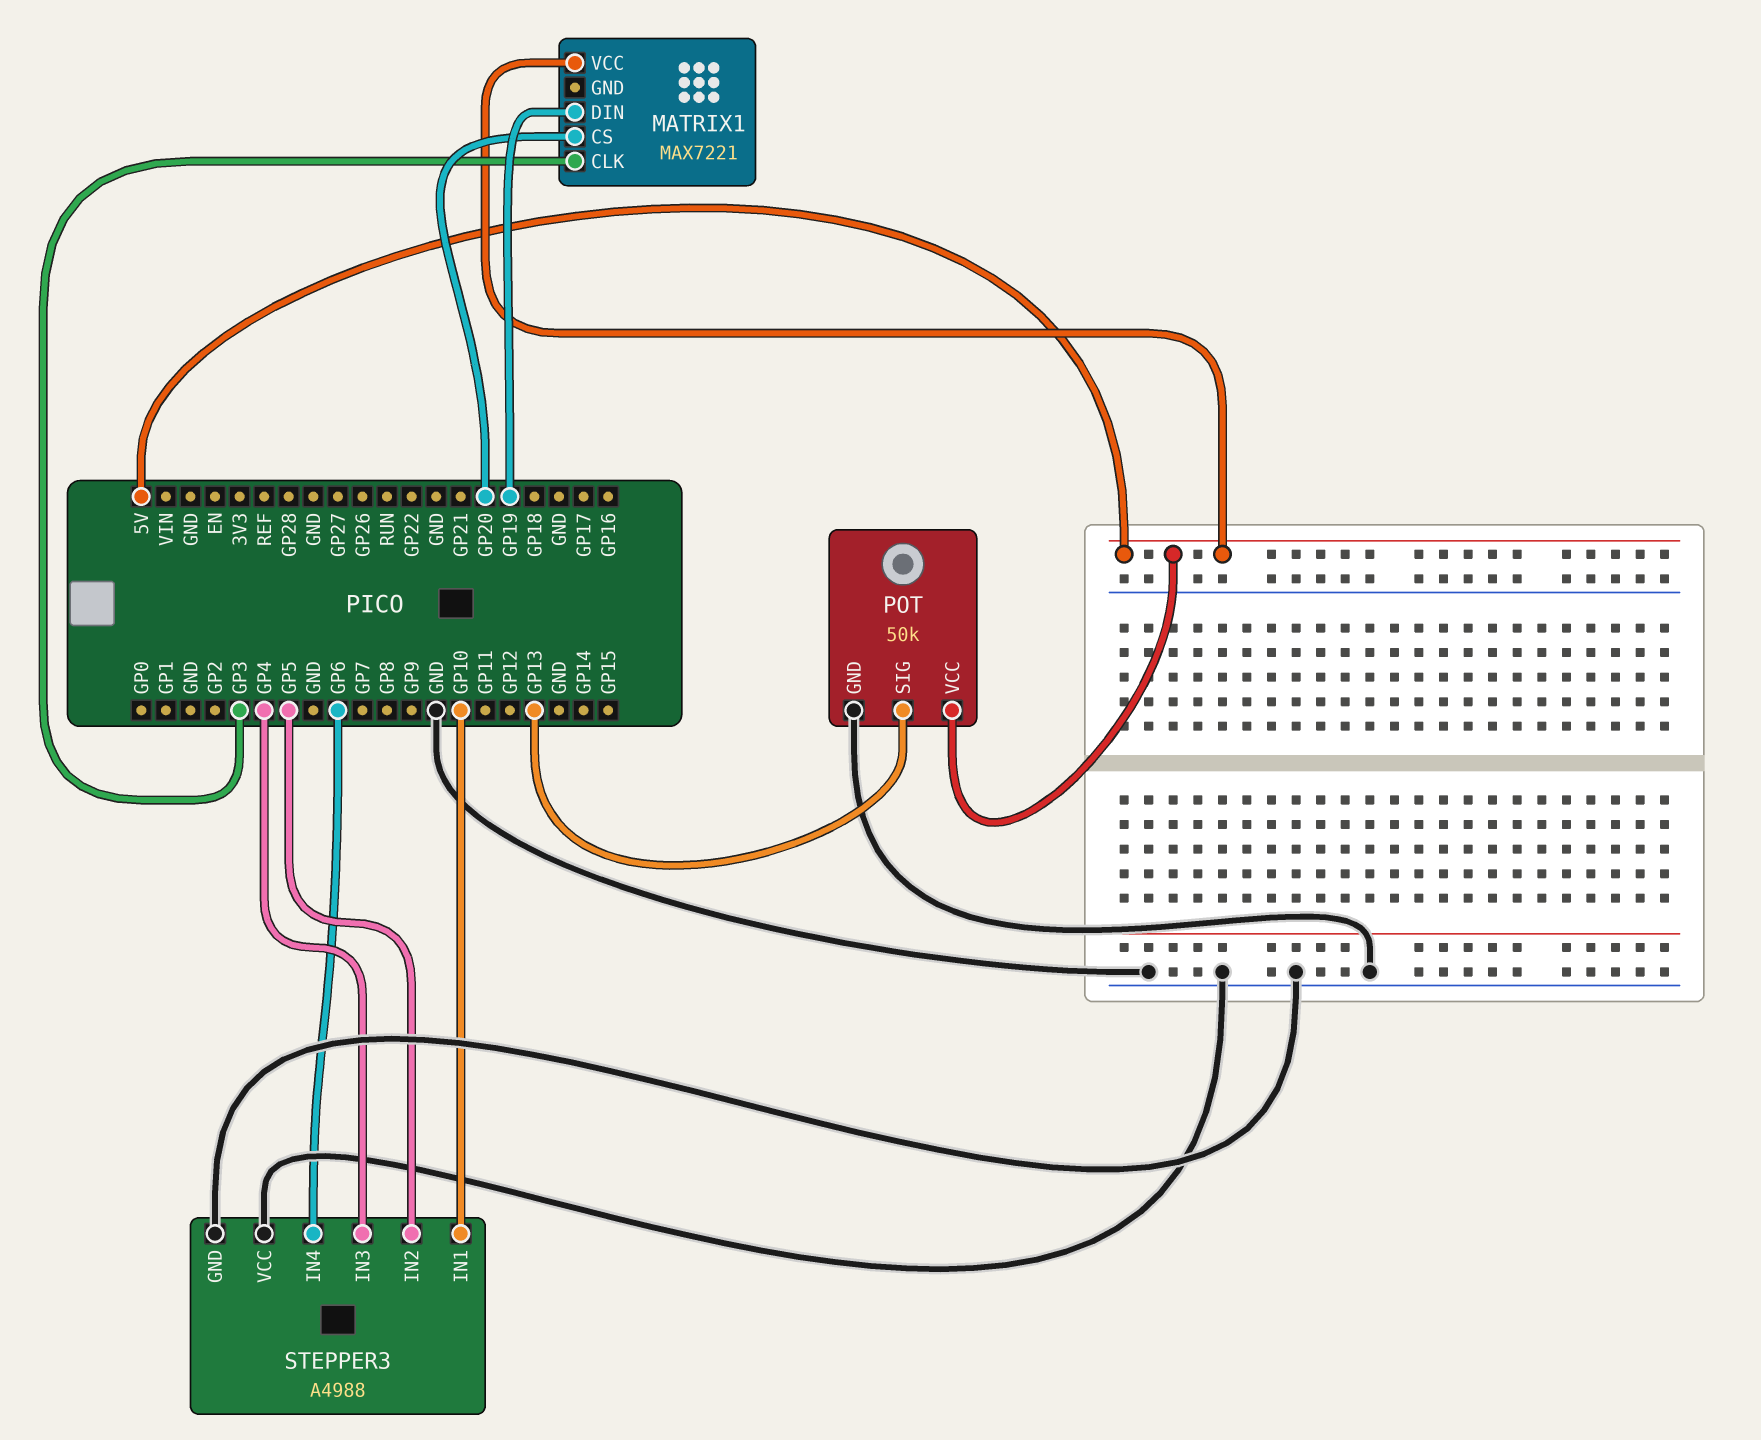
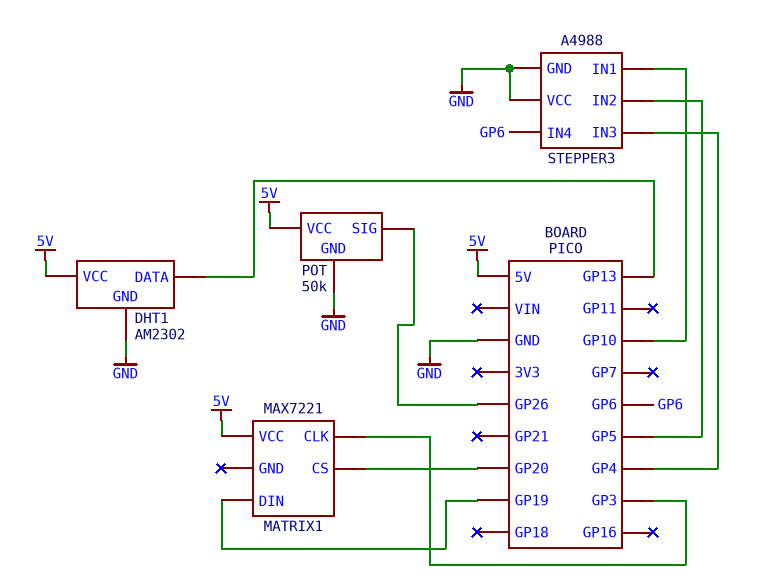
DHT1: none -> AM2302
DHT1 pin DATA: none -> GP13
DHT1 pin GND: none -> GND
DHT1 pin VCC: none -> 5V
POT pin SIG: GP13 -> GP26

